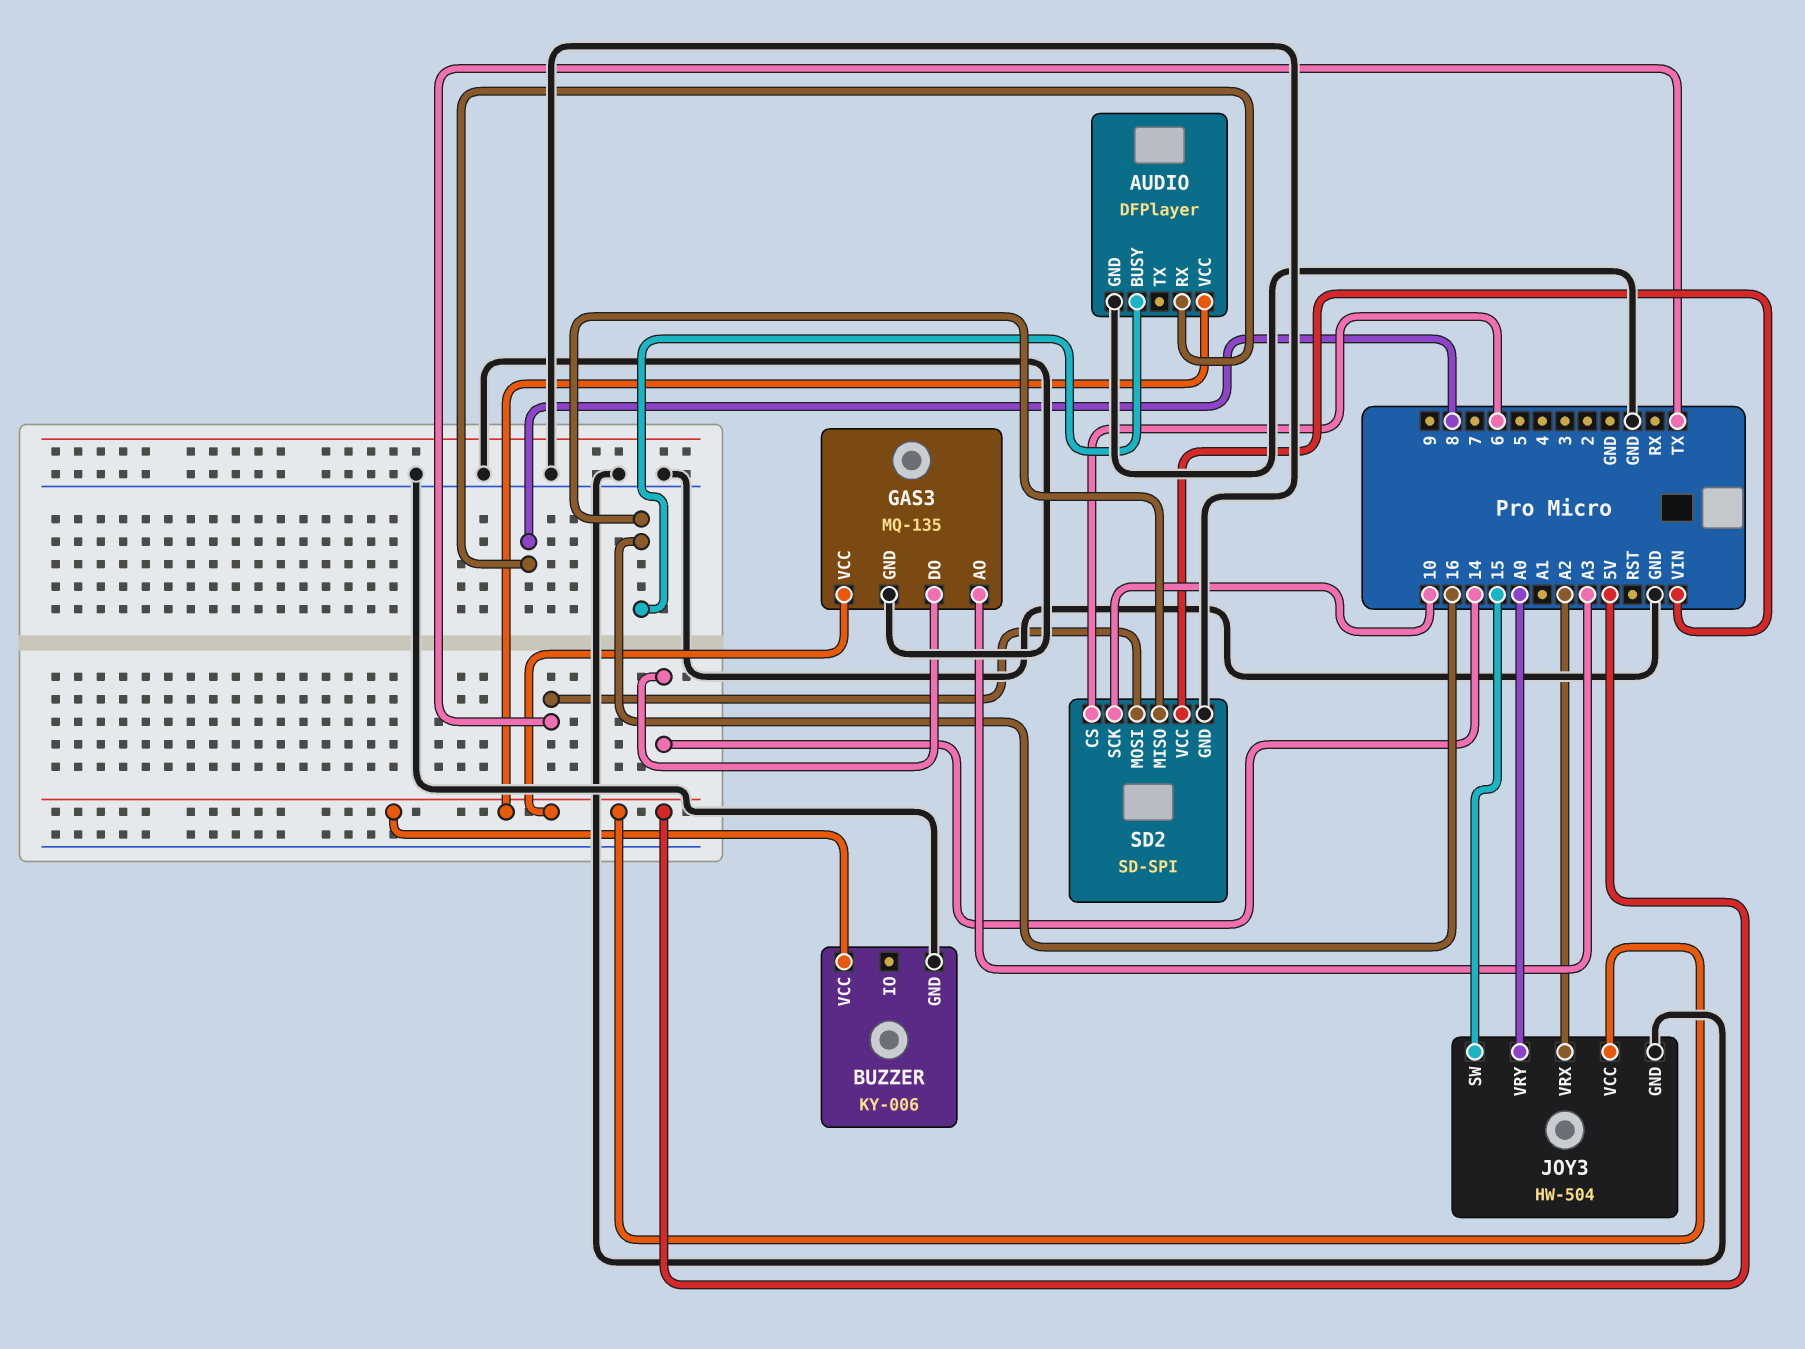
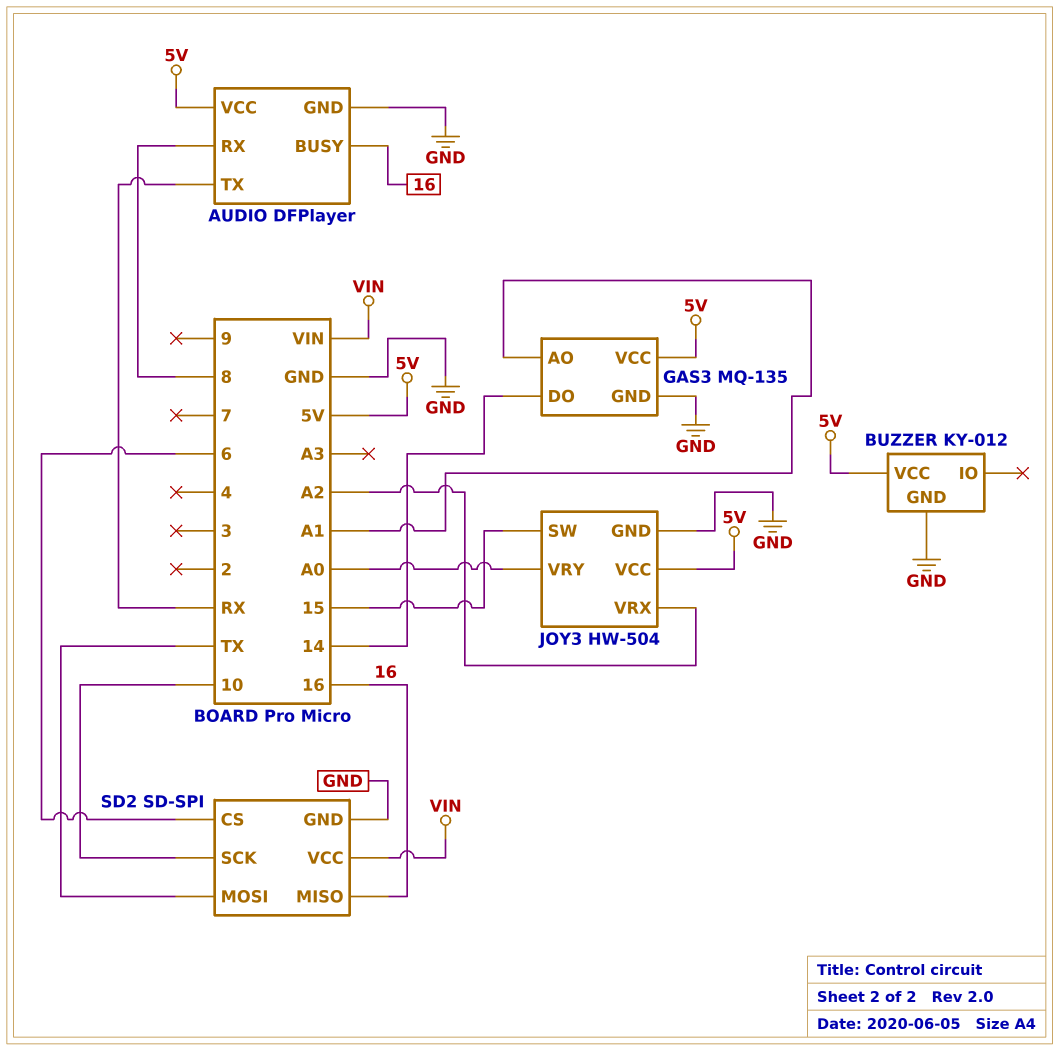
AUDIO pin TX: none -> RX
BUZZER: KY-006 -> KY-012
GAS3 pin AO: A3 -> A1

